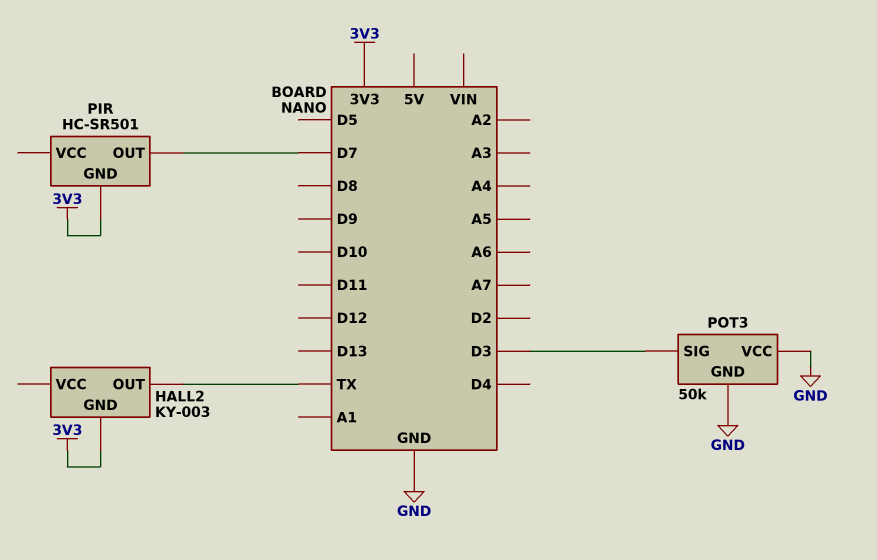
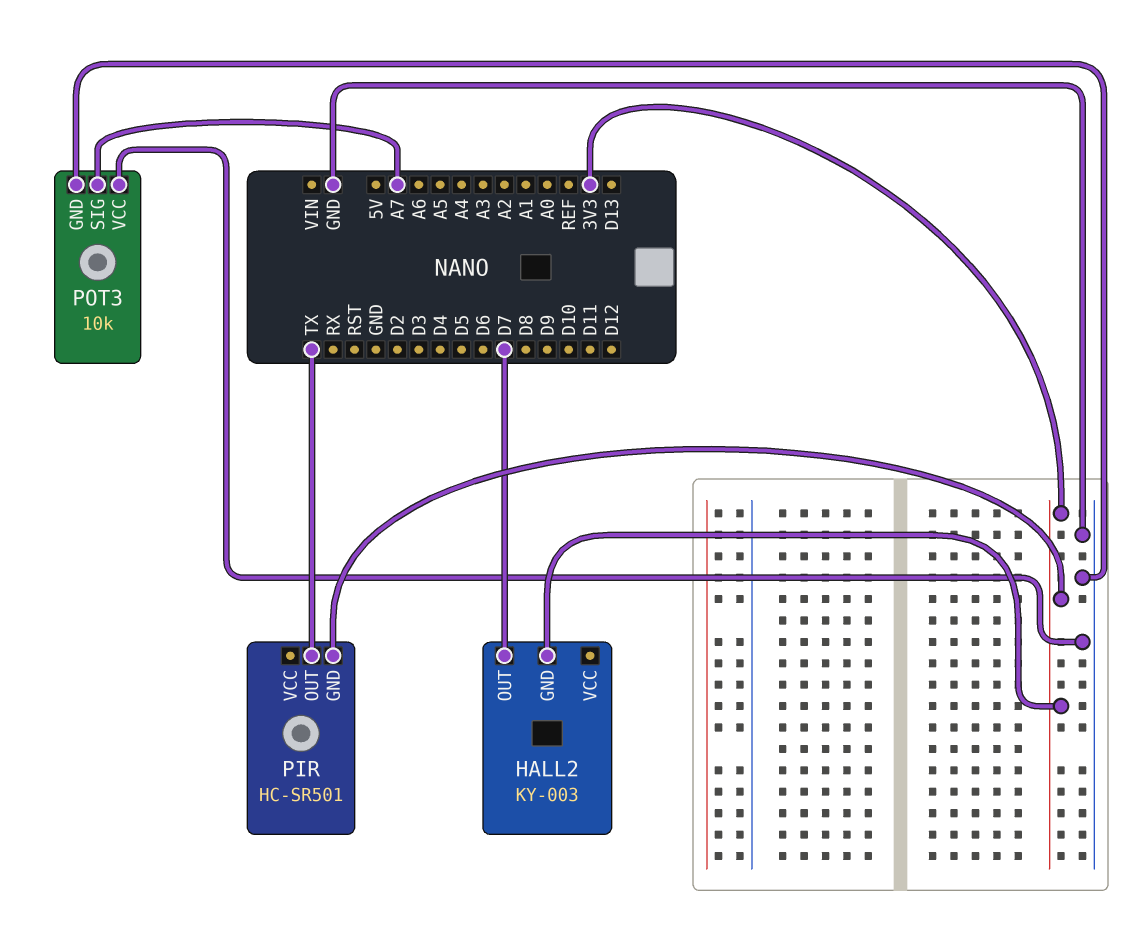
HALL2 pin OUT: TX -> D7
PIR pin OUT: D7 -> TX
POT3: 50k -> 10k
POT3 pin SIG: D3 -> A7

